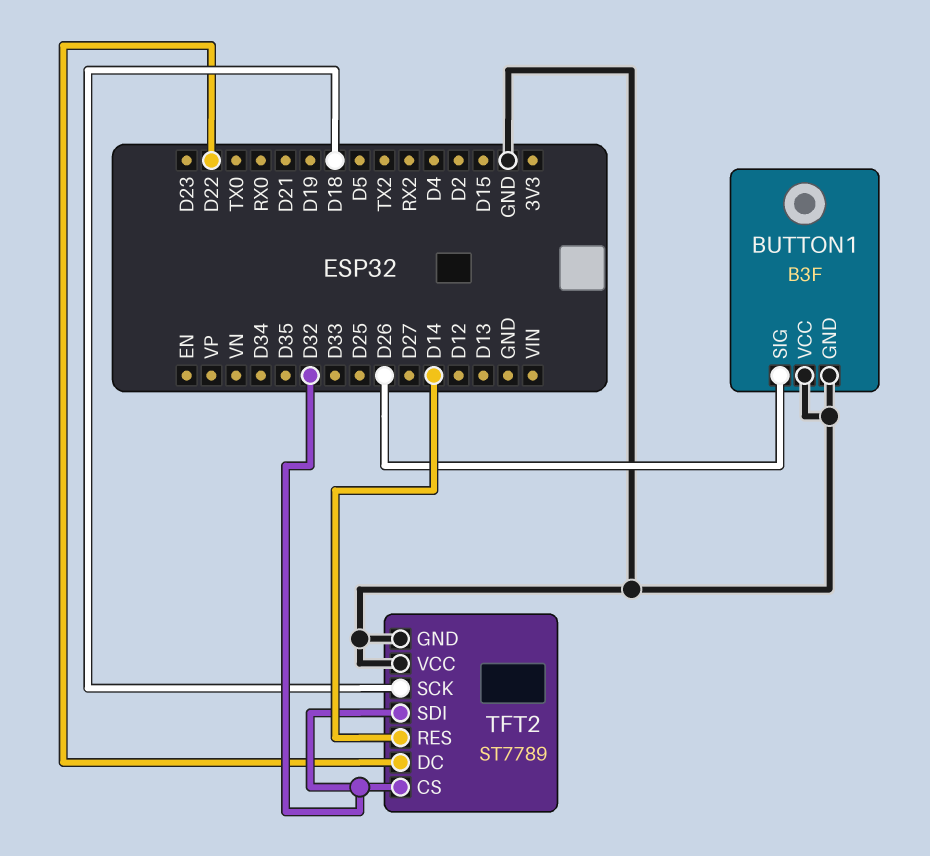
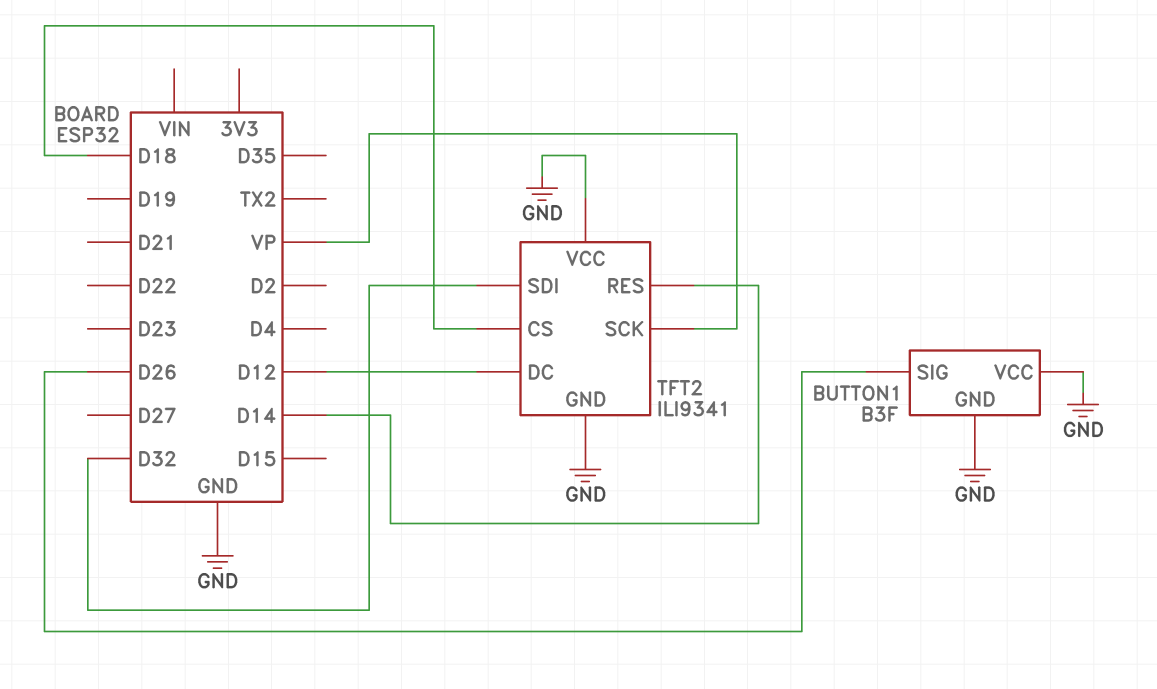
TFT2: ST7789 -> ILI9341
TFT2 pin CS: D32 -> D18
TFT2 pin DC: D22 -> D12
TFT2 pin SCK: D18 -> VP

